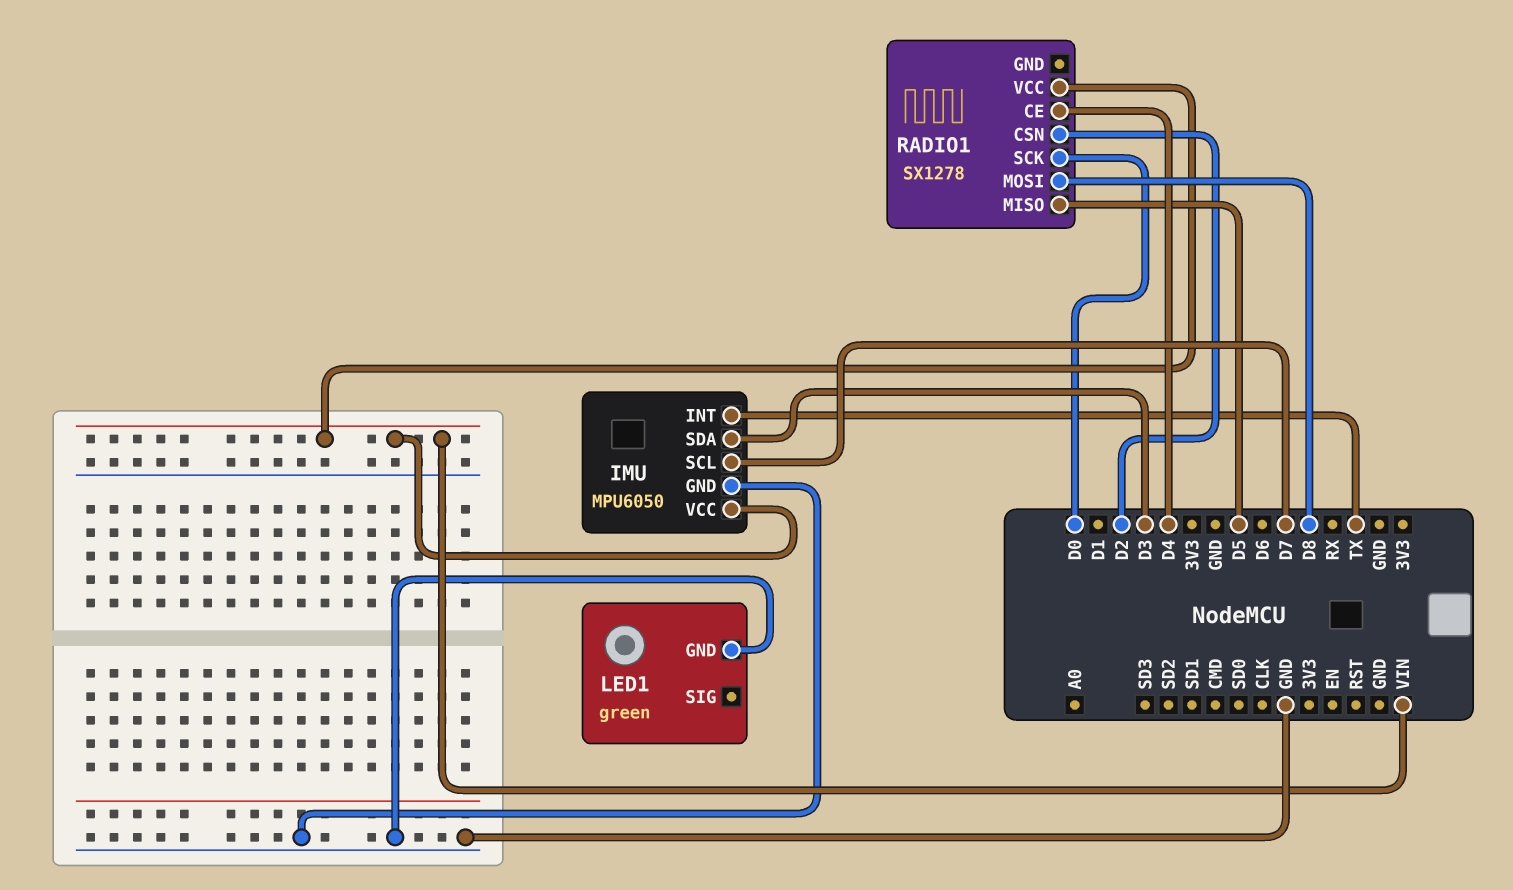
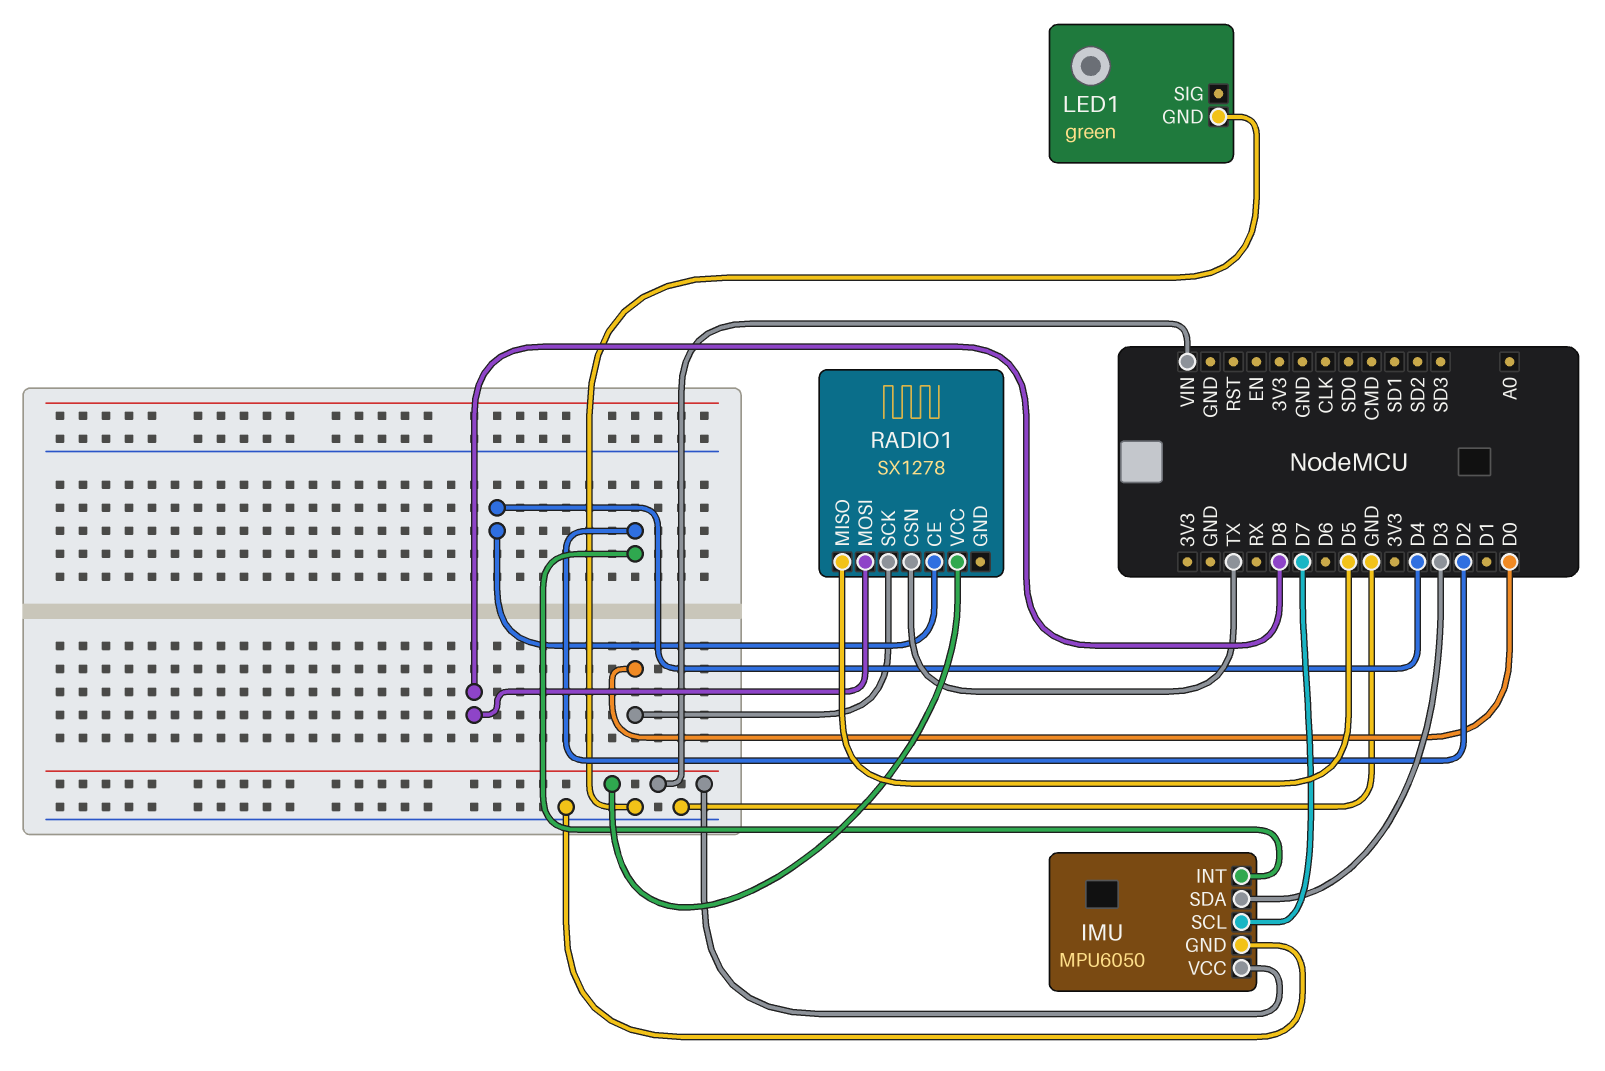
IMU pin INT: TX -> D2
RADIO1 pin CSN: D2 -> TX

